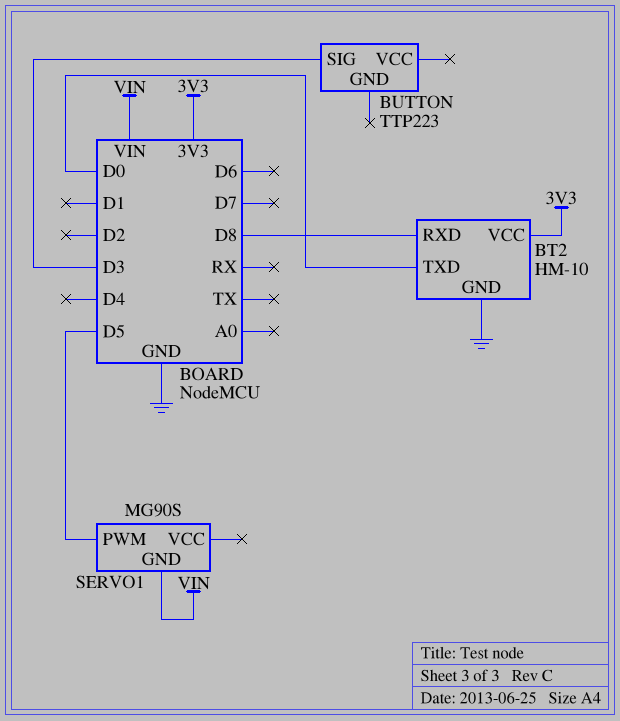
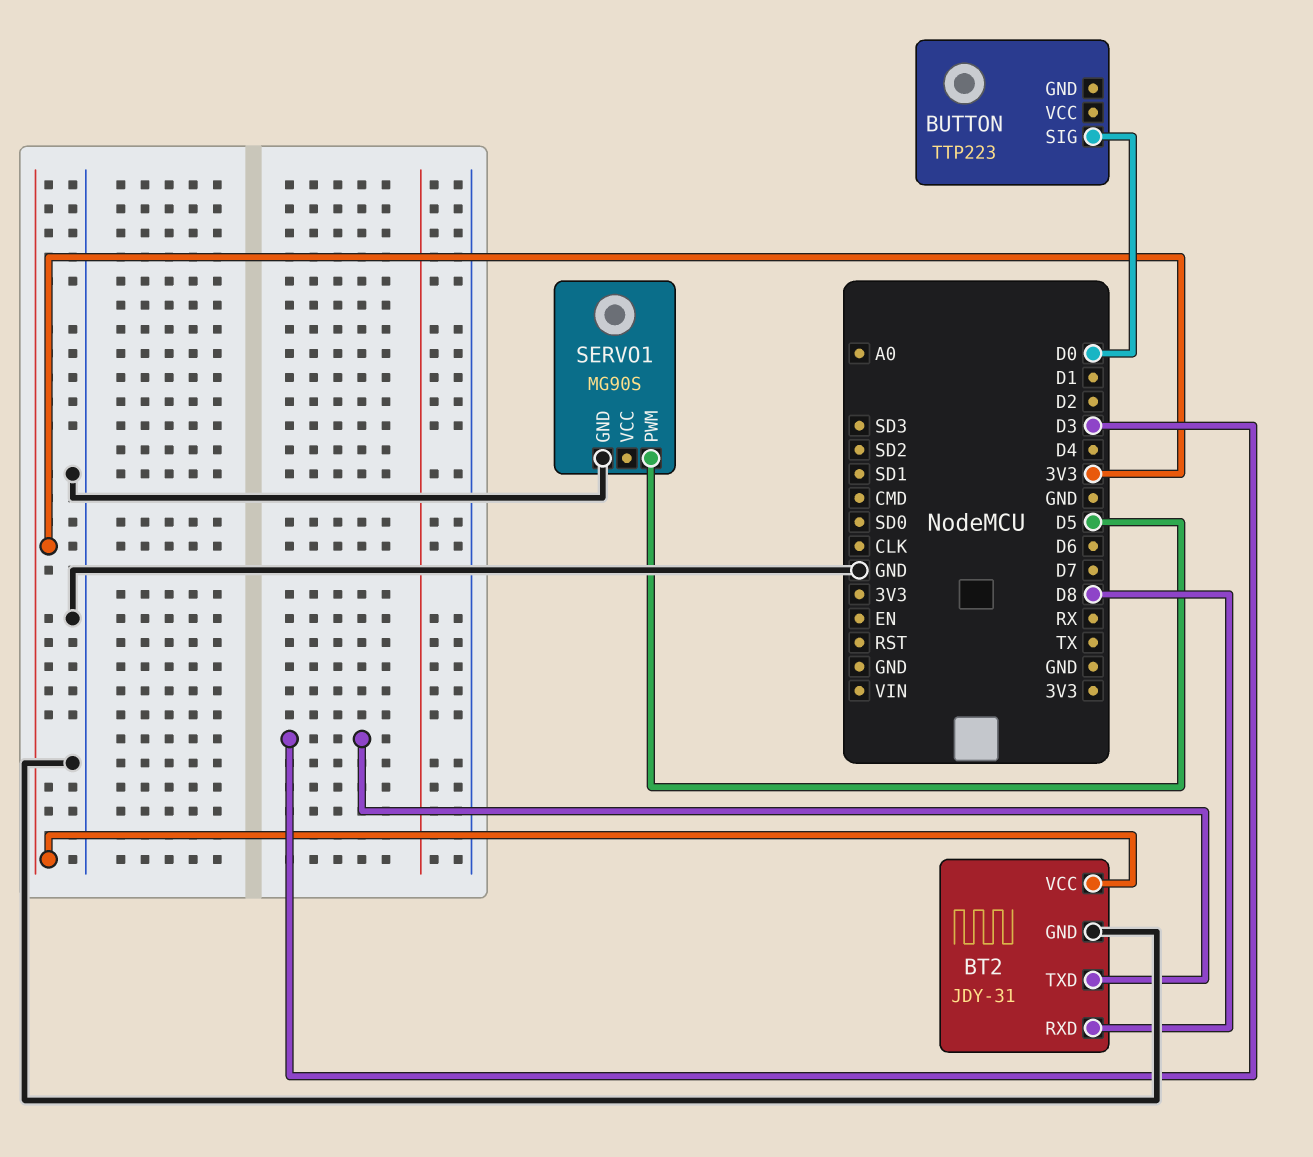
BT2: HM-10 -> JDY-31
BT2 pin TXD: D0 -> D3
BUTTON pin SIG: D3 -> D0
SERVO1 pin GND: VIN -> GND

